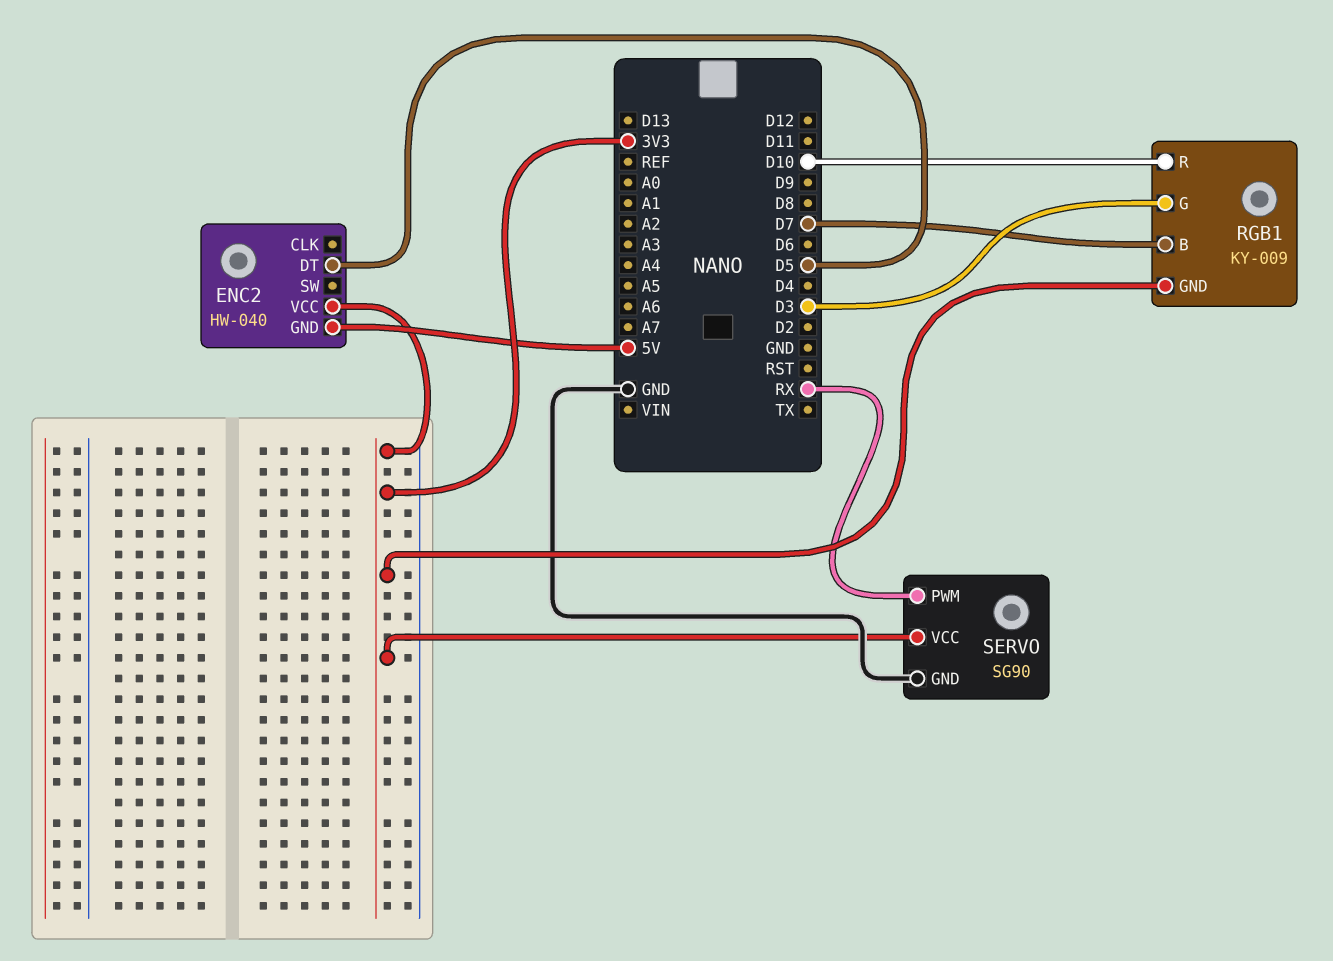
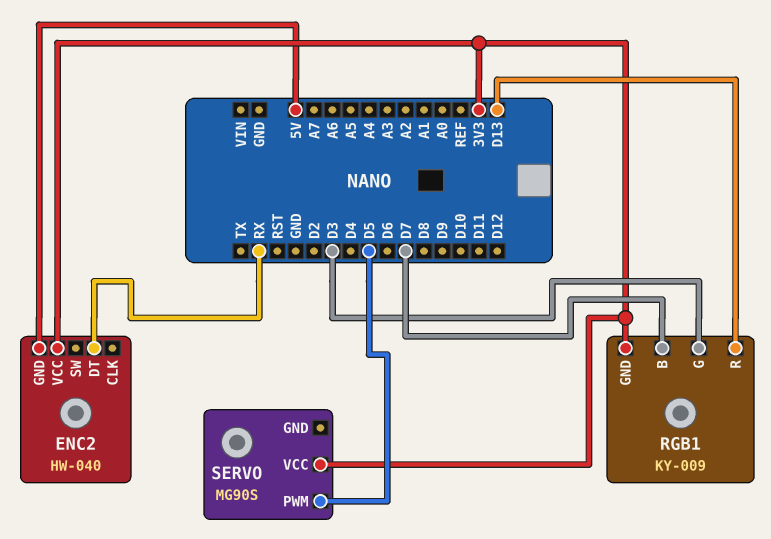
ENC2 pin DT: D5 -> RX
RGB1 pin R: D10 -> D13
SERVO: SG90 -> MG90S
SERVO pin GND: GND -> none
SERVO pin PWM: RX -> D5

